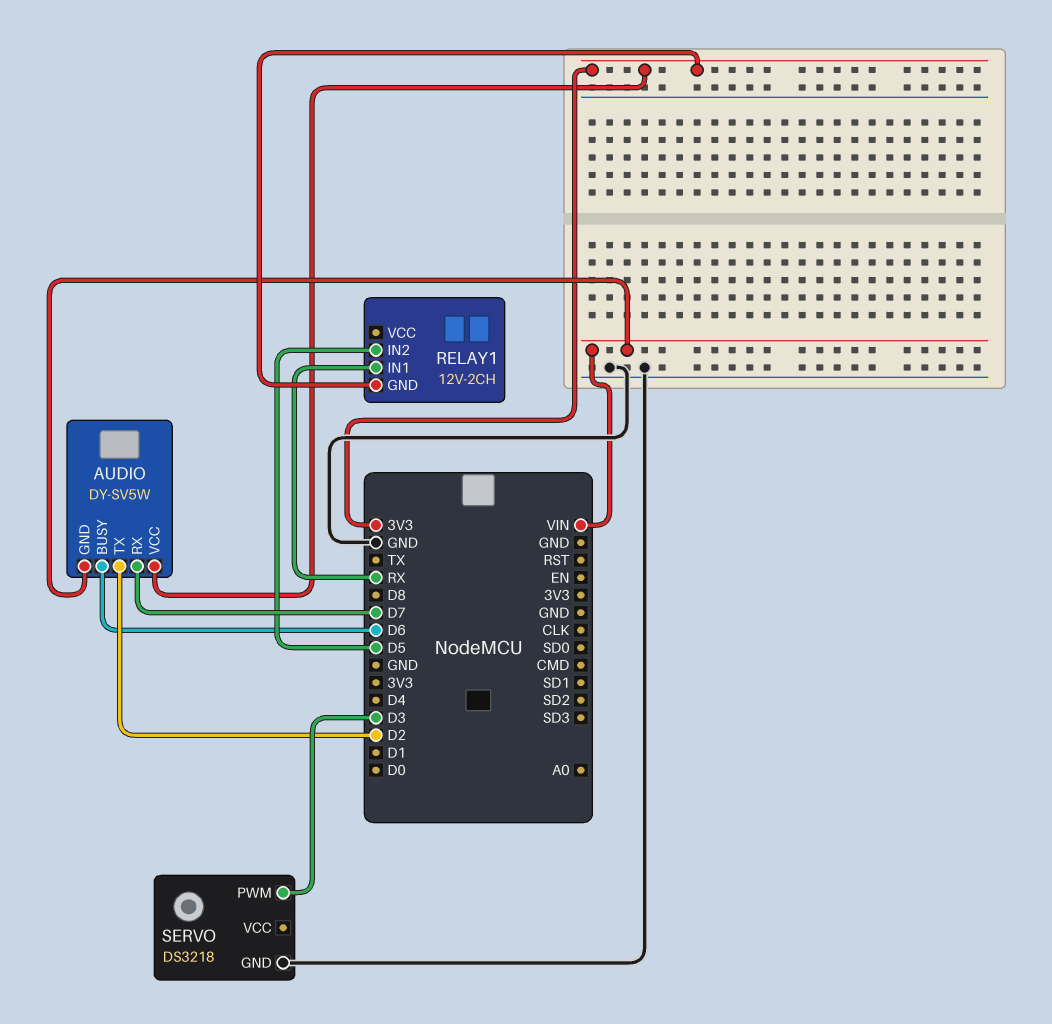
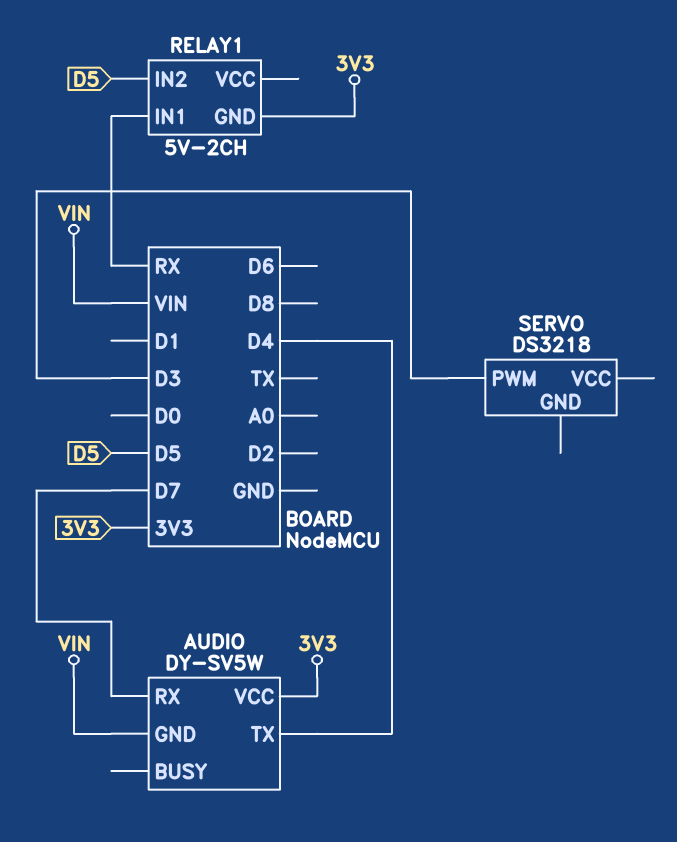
AUDIO pin BUSY: D6 -> none
AUDIO pin TX: D2 -> D4
RELAY1: 12V-2CH -> 5V-2CH
SERVO pin GND: GND -> none

